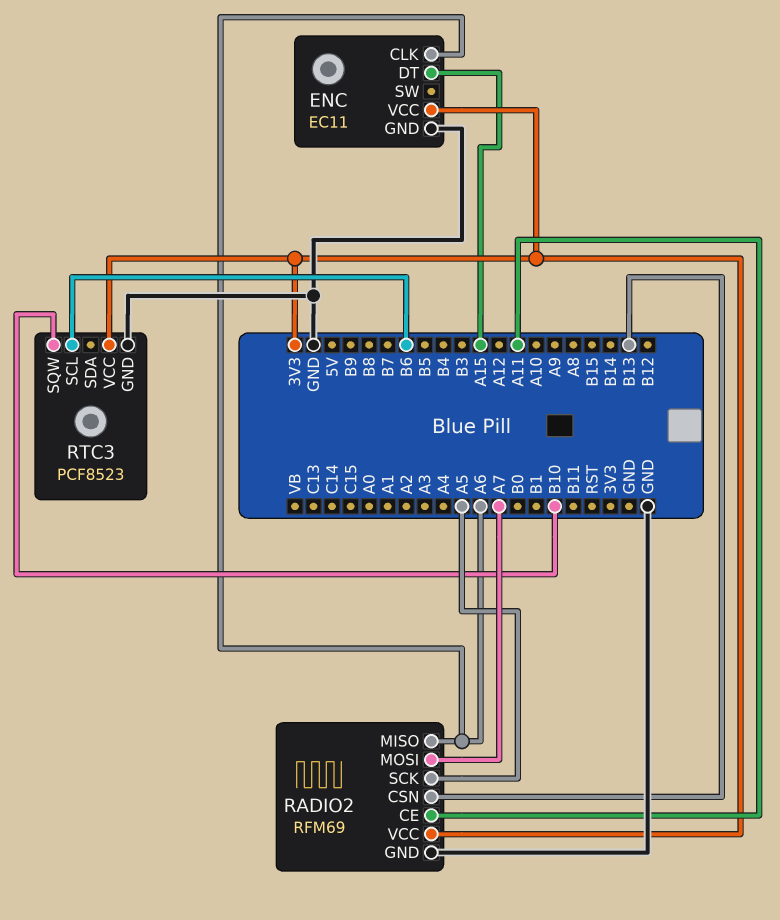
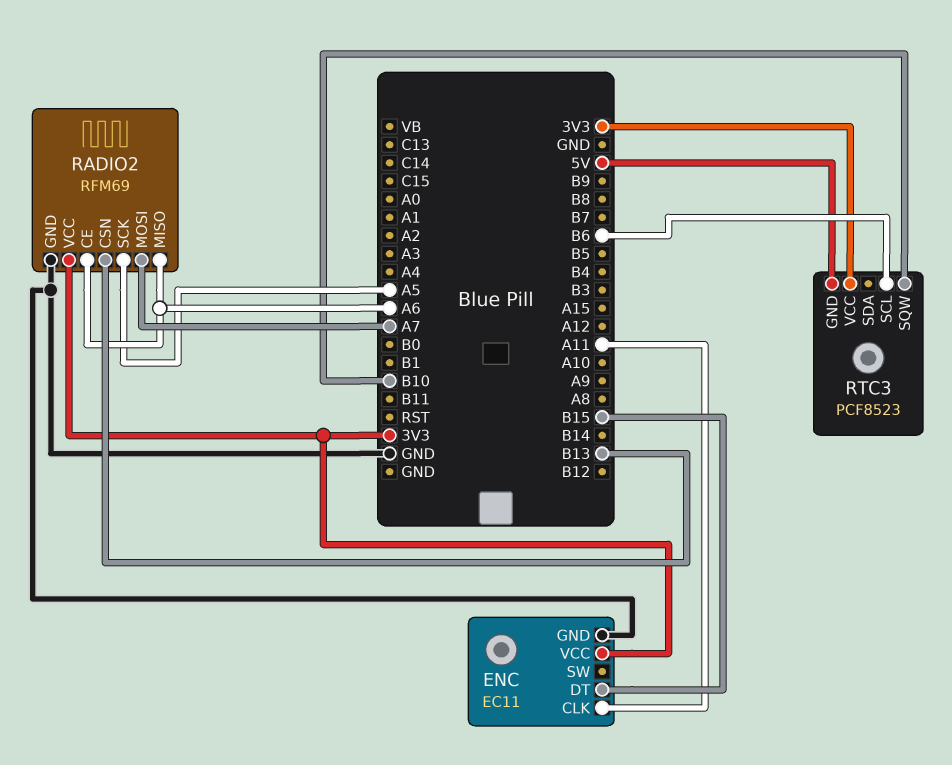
ENC pin CLK: A6 -> A11
ENC pin DT: A15 -> B15
RADIO2 pin CE: A11 -> A6
RTC3 pin GND: GND -> 5V

